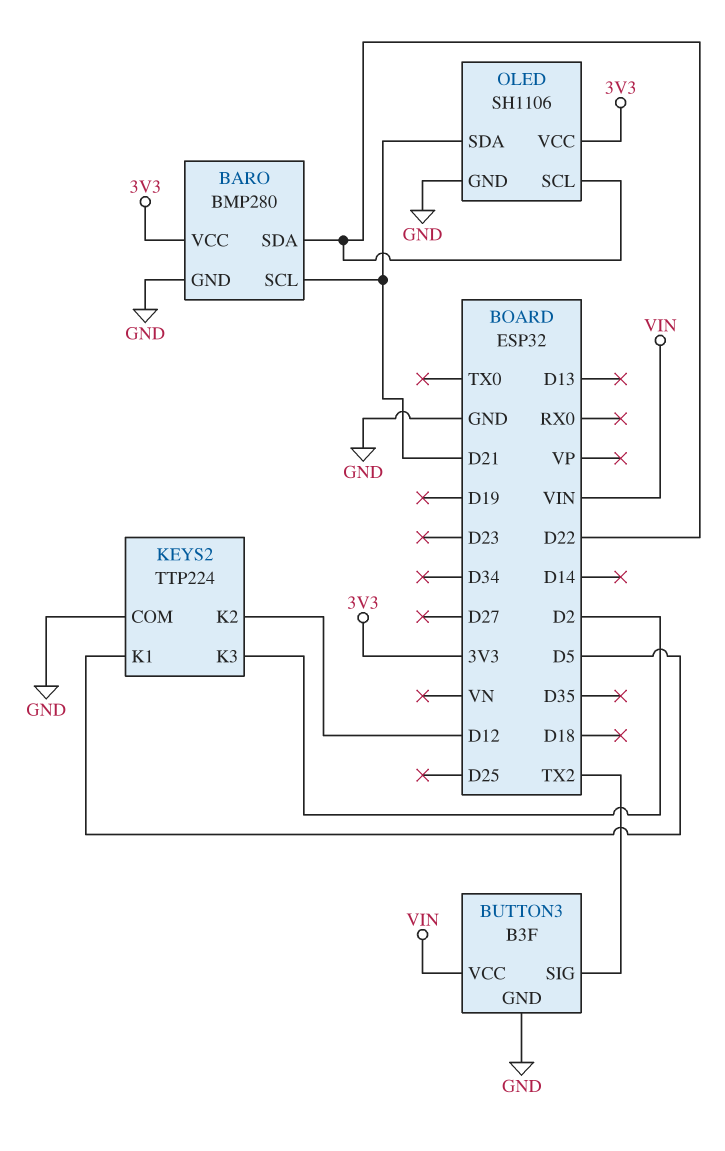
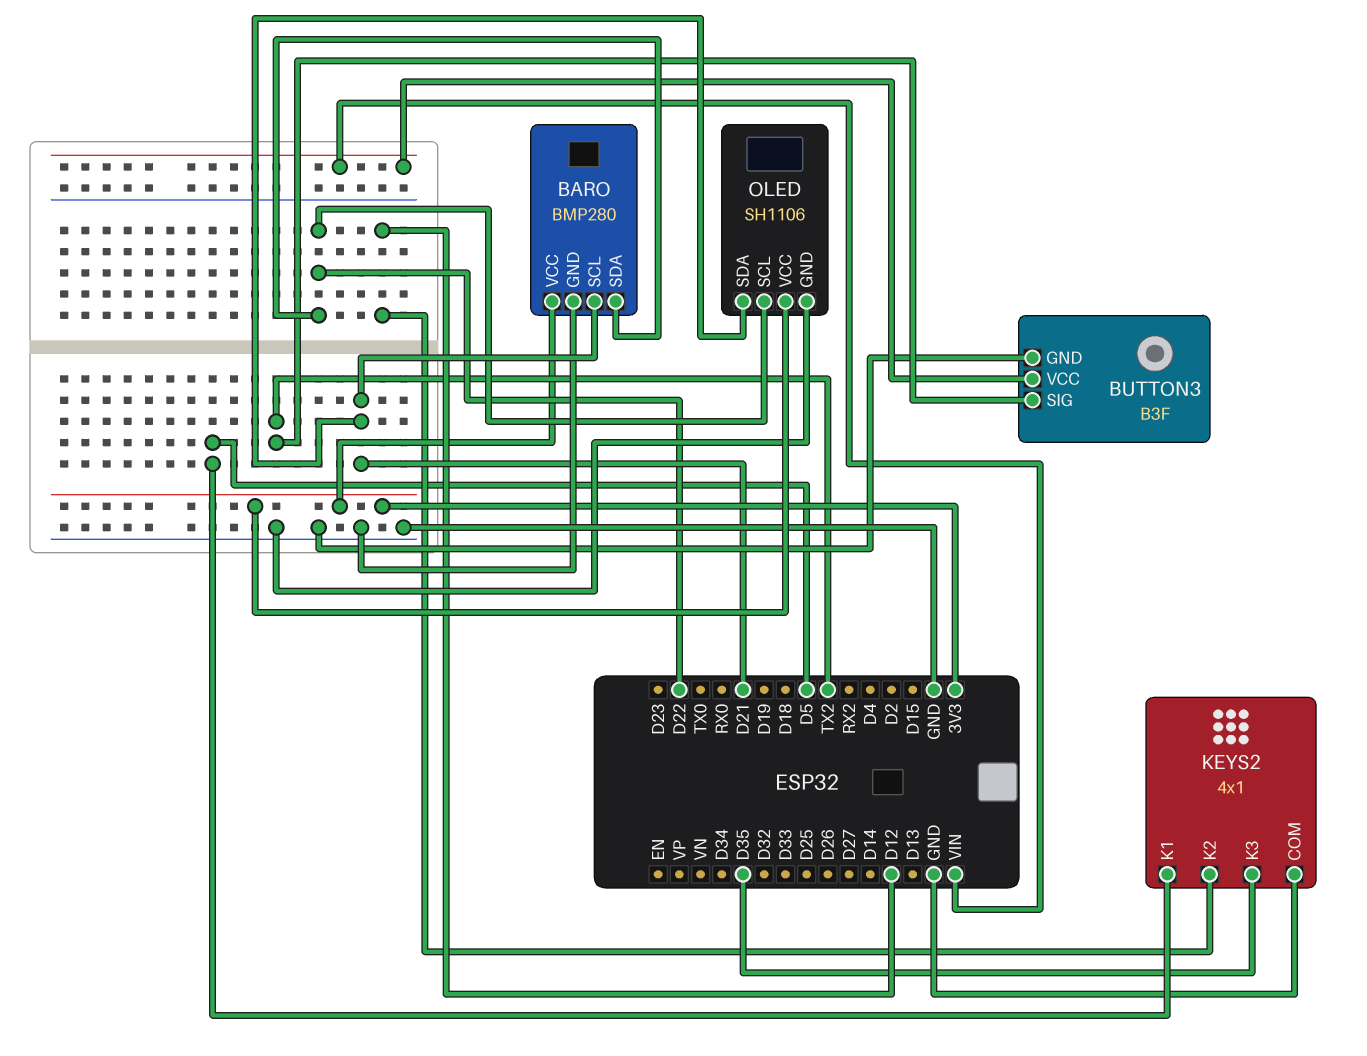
KEYS2: TTP224 -> 4x1
KEYS2 pin K3: D2 -> D35

